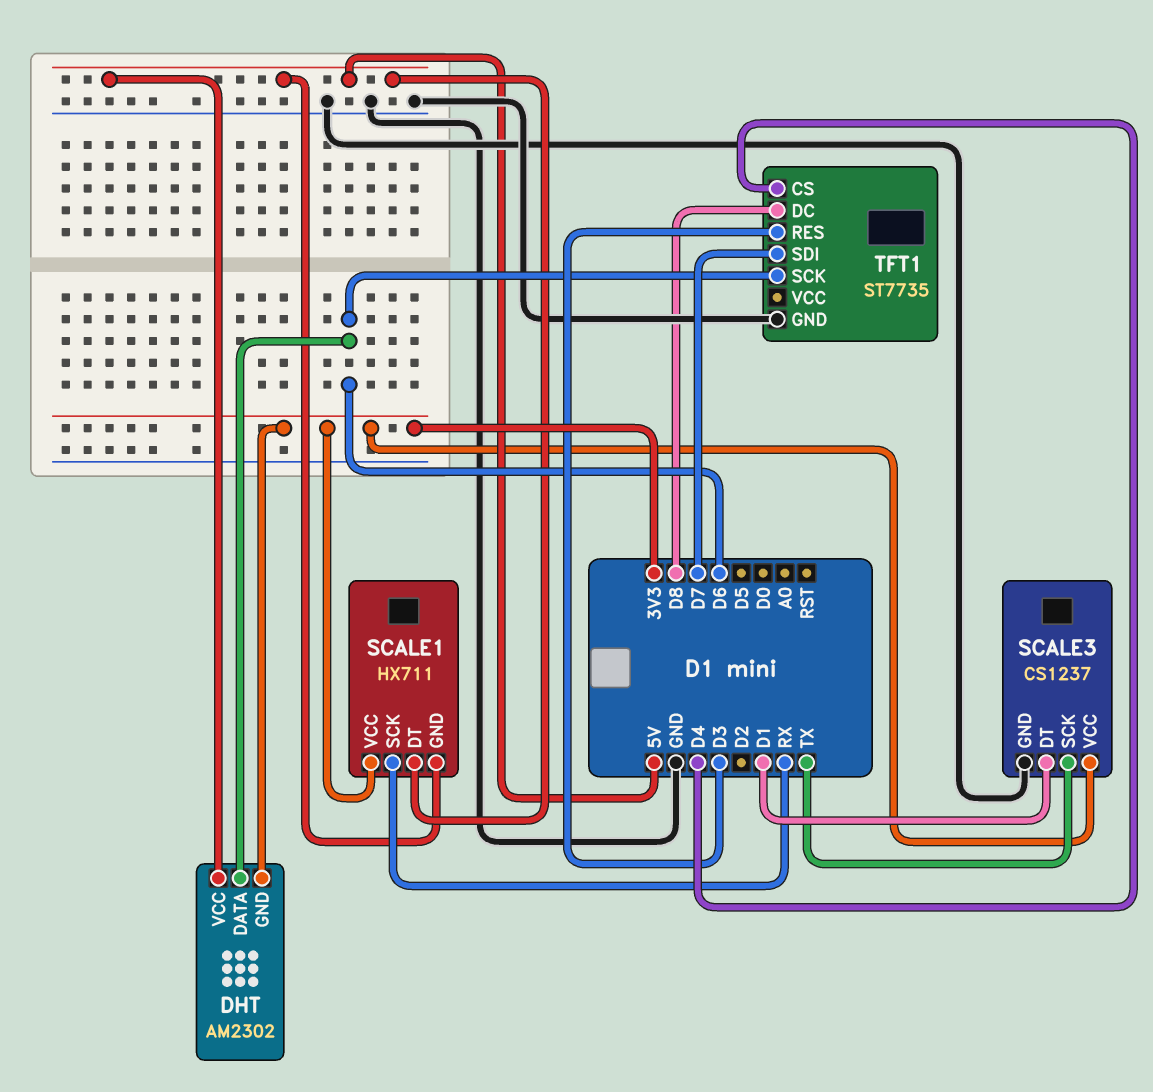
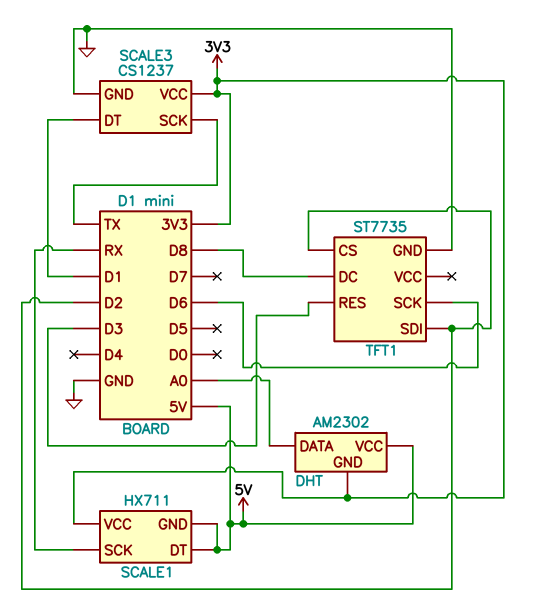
DHT pin DATA: D6 -> A0
TFT1 pin CS: D4 -> D2
TFT1 pin SDI: D7 -> D2

